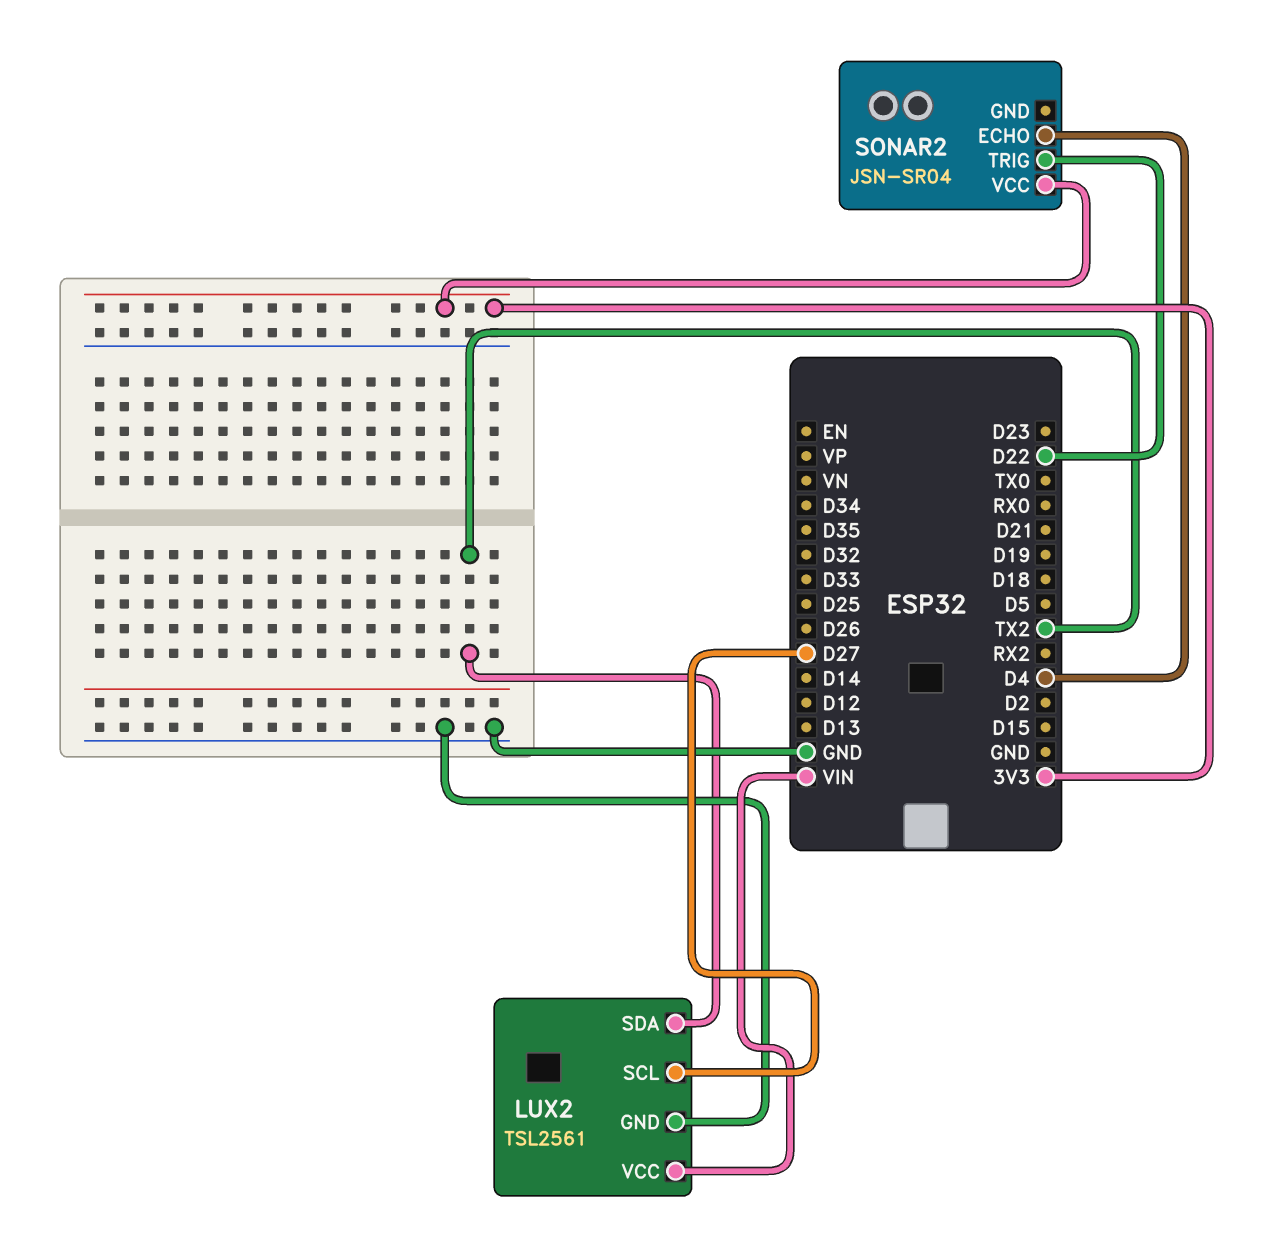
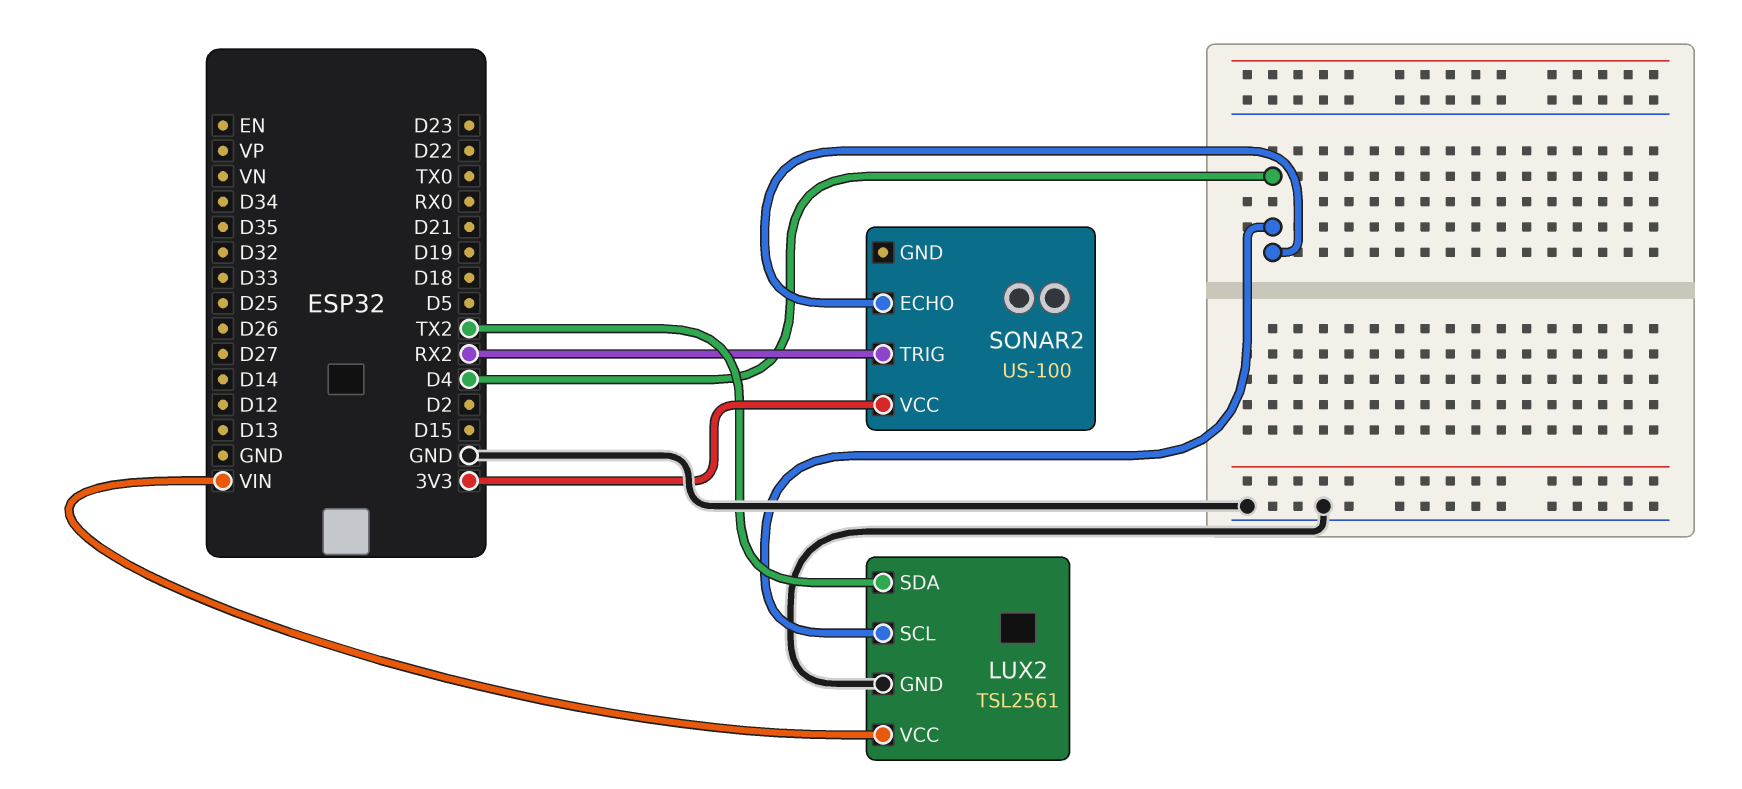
LUX2 pin SCL: D27 -> D4
SONAR2: JSN-SR04 -> US-100
SONAR2 pin TRIG: D22 -> RX2

